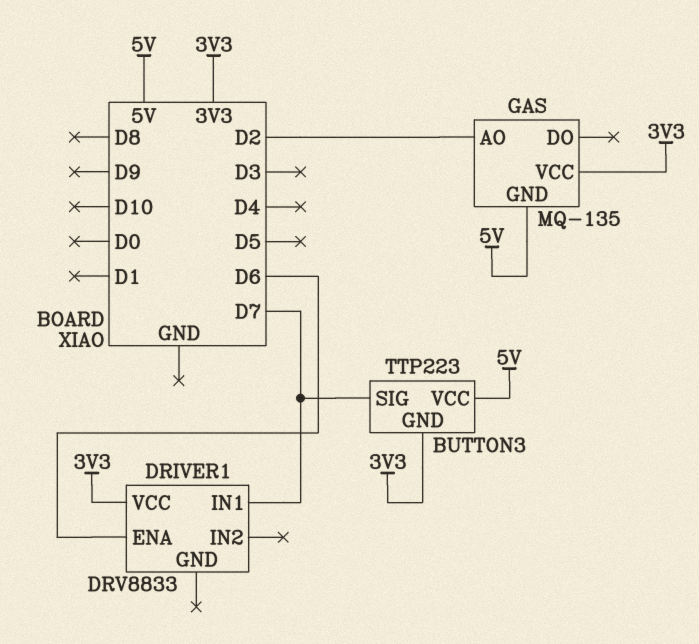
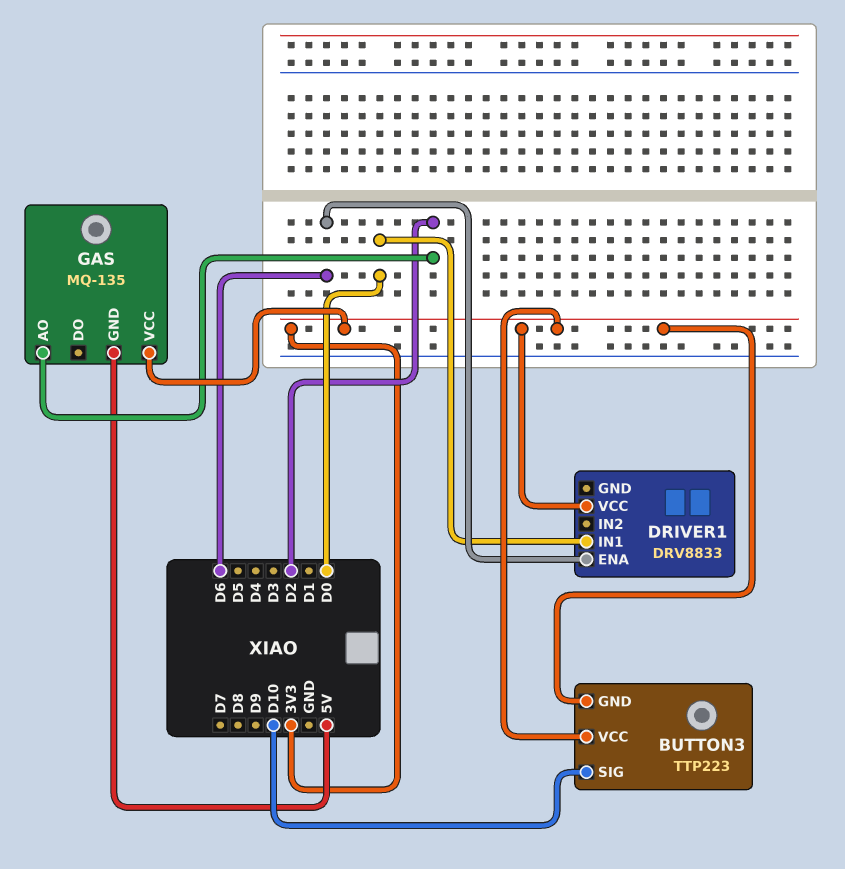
BUTTON3 pin SIG: D7 -> D10
BUTTON3 pin VCC: 5V -> 3V3
DRIVER1 pin IN1: D7 -> D0

